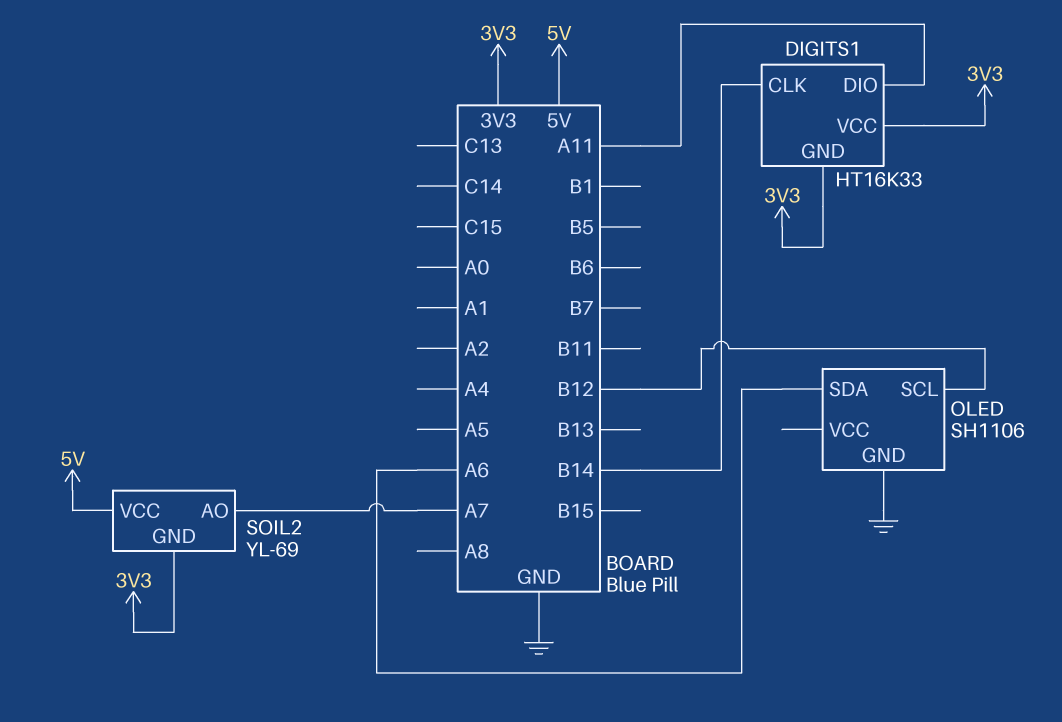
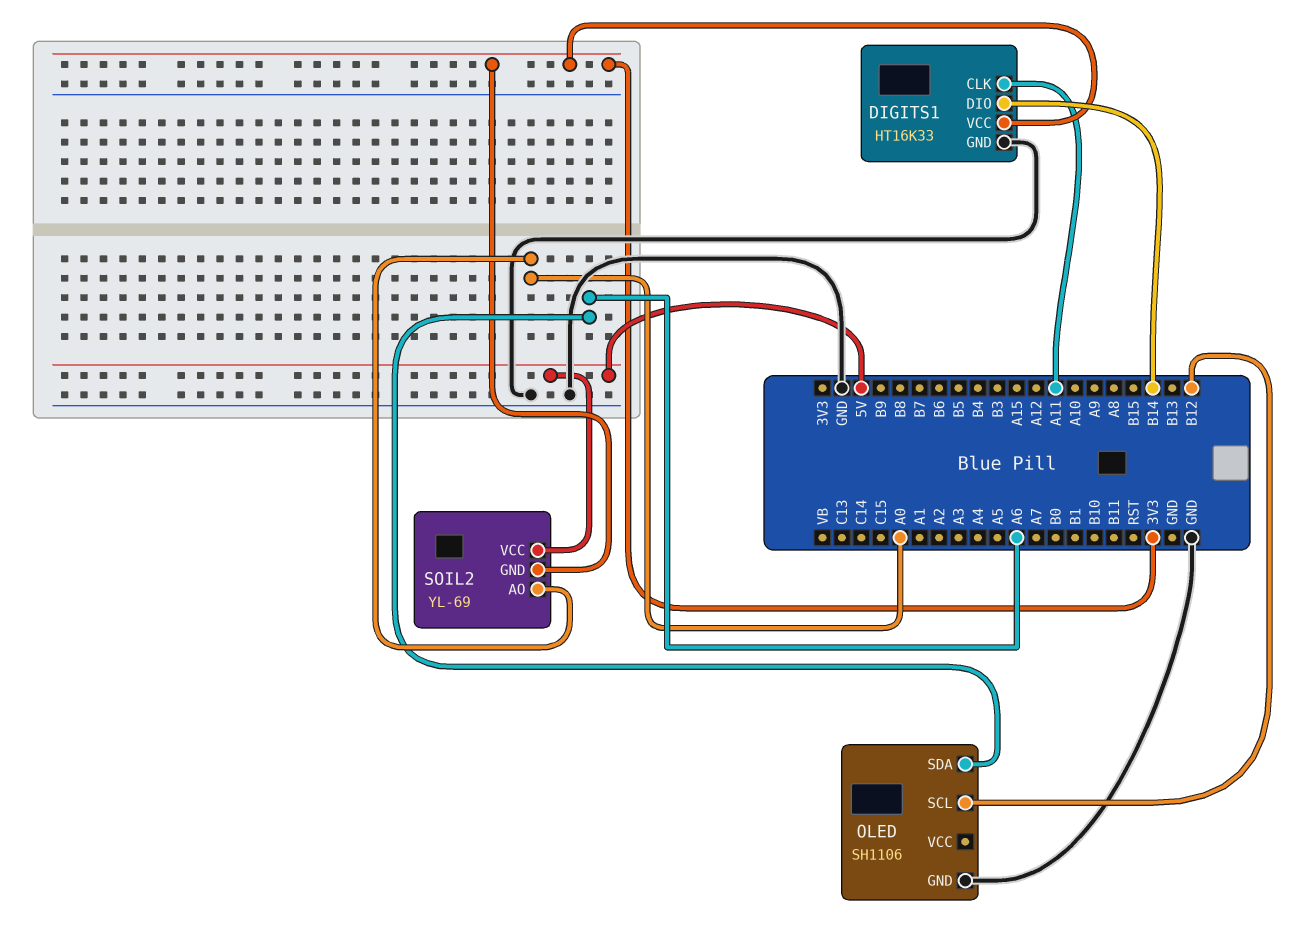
DIGITS1 pin CLK: B14 -> A11
DIGITS1 pin DIO: A11 -> B14
DIGITS1 pin GND: 3V3 -> GND
SOIL2 pin AO: A7 -> A0

